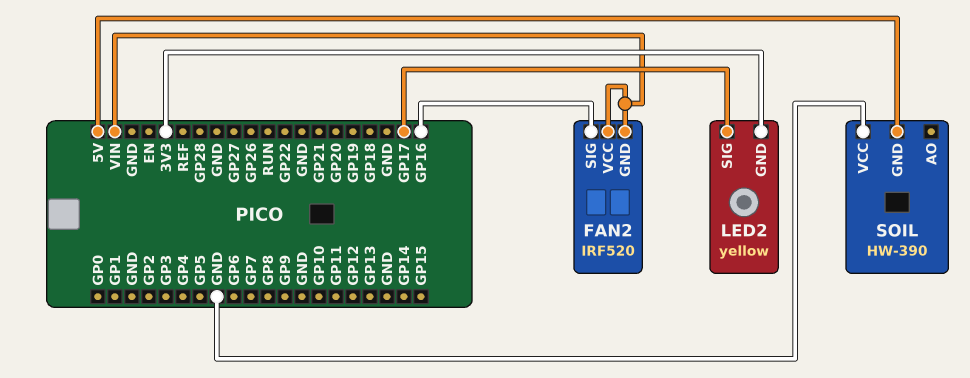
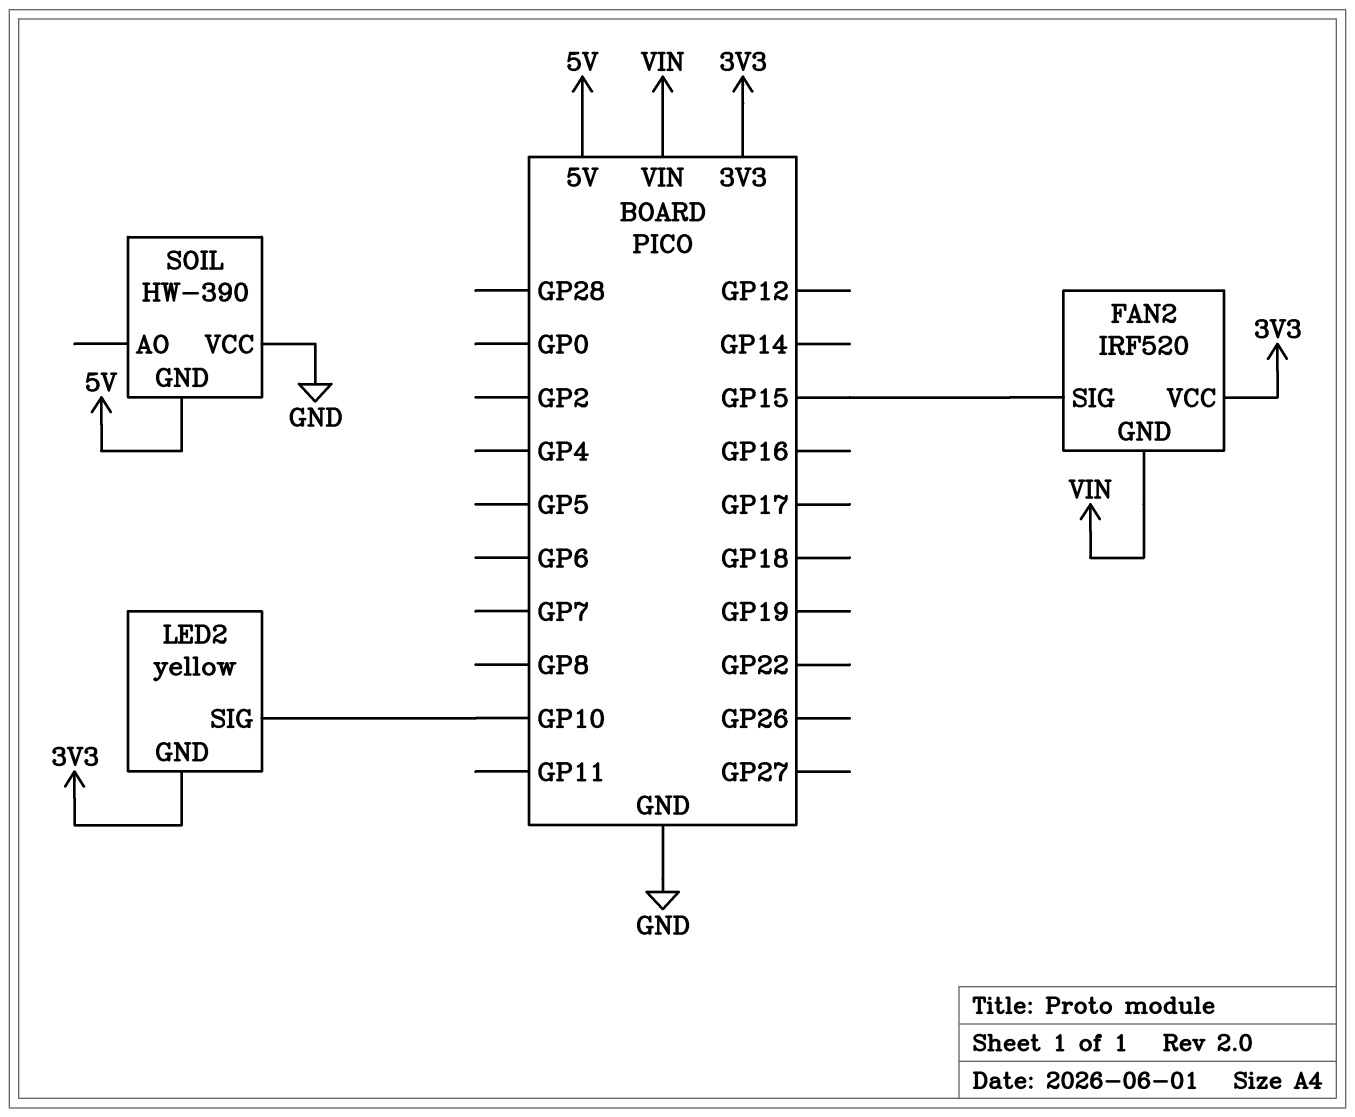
FAN2 pin SIG: GP16 -> GP15
FAN2 pin VCC: VIN -> 3V3
LED2 pin SIG: GP17 -> GP10

